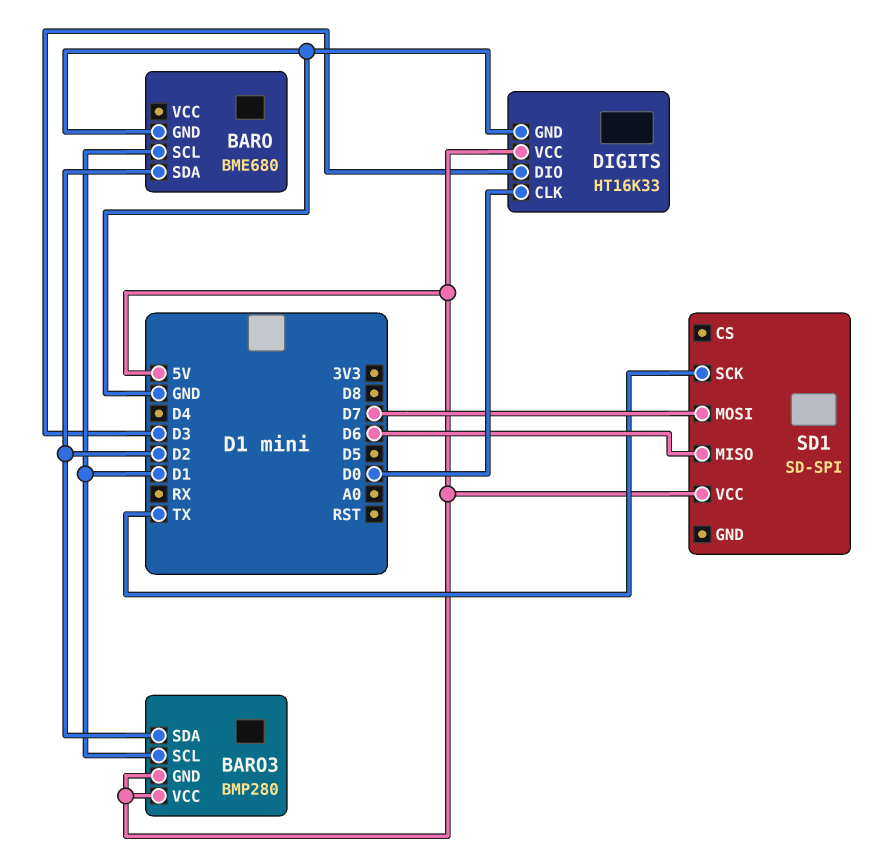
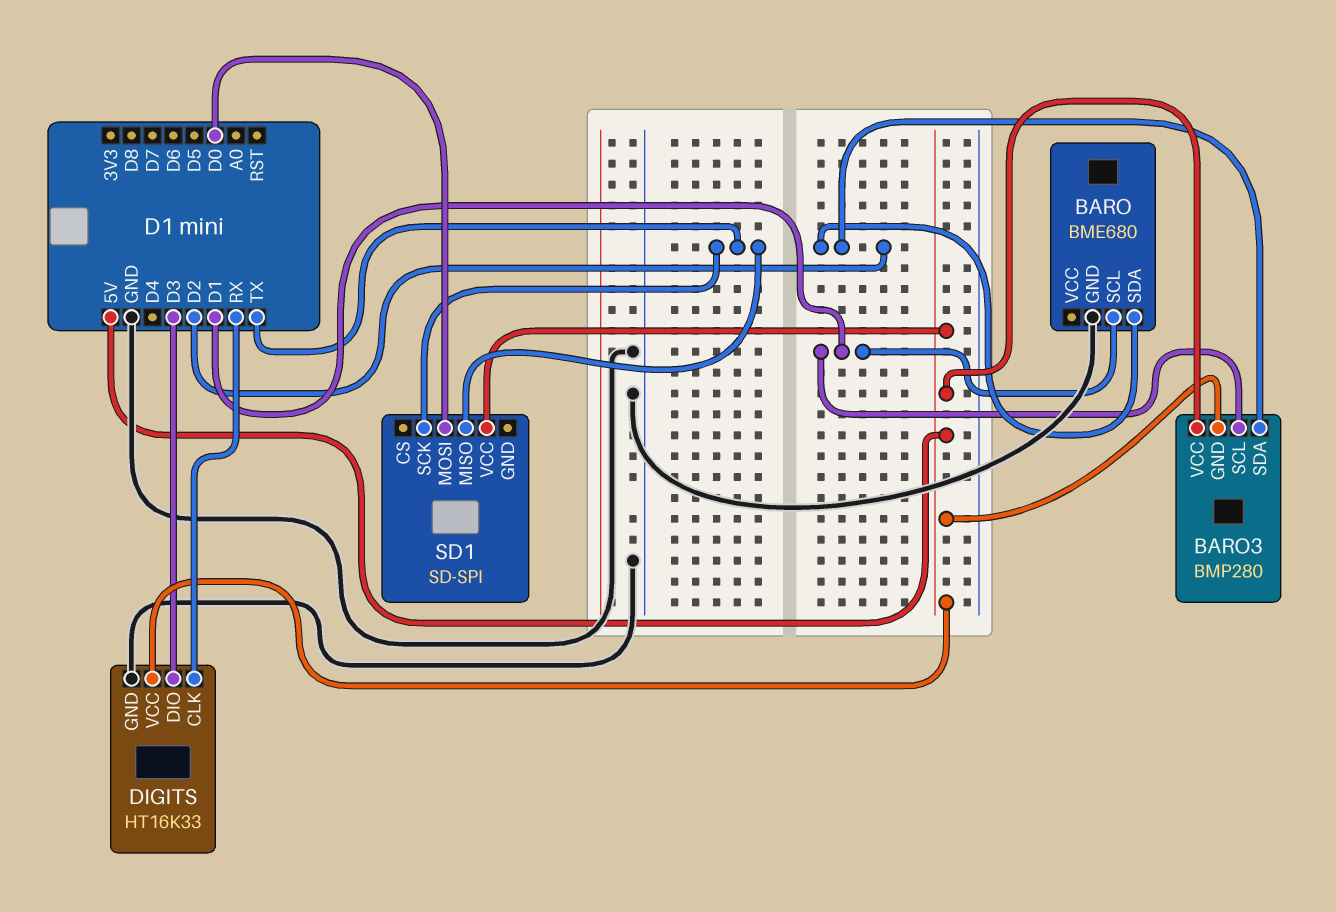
DIGITS pin CLK: D0 -> RX
SD1 pin MISO: D6 -> TX
SD1 pin MOSI: D7 -> D0

